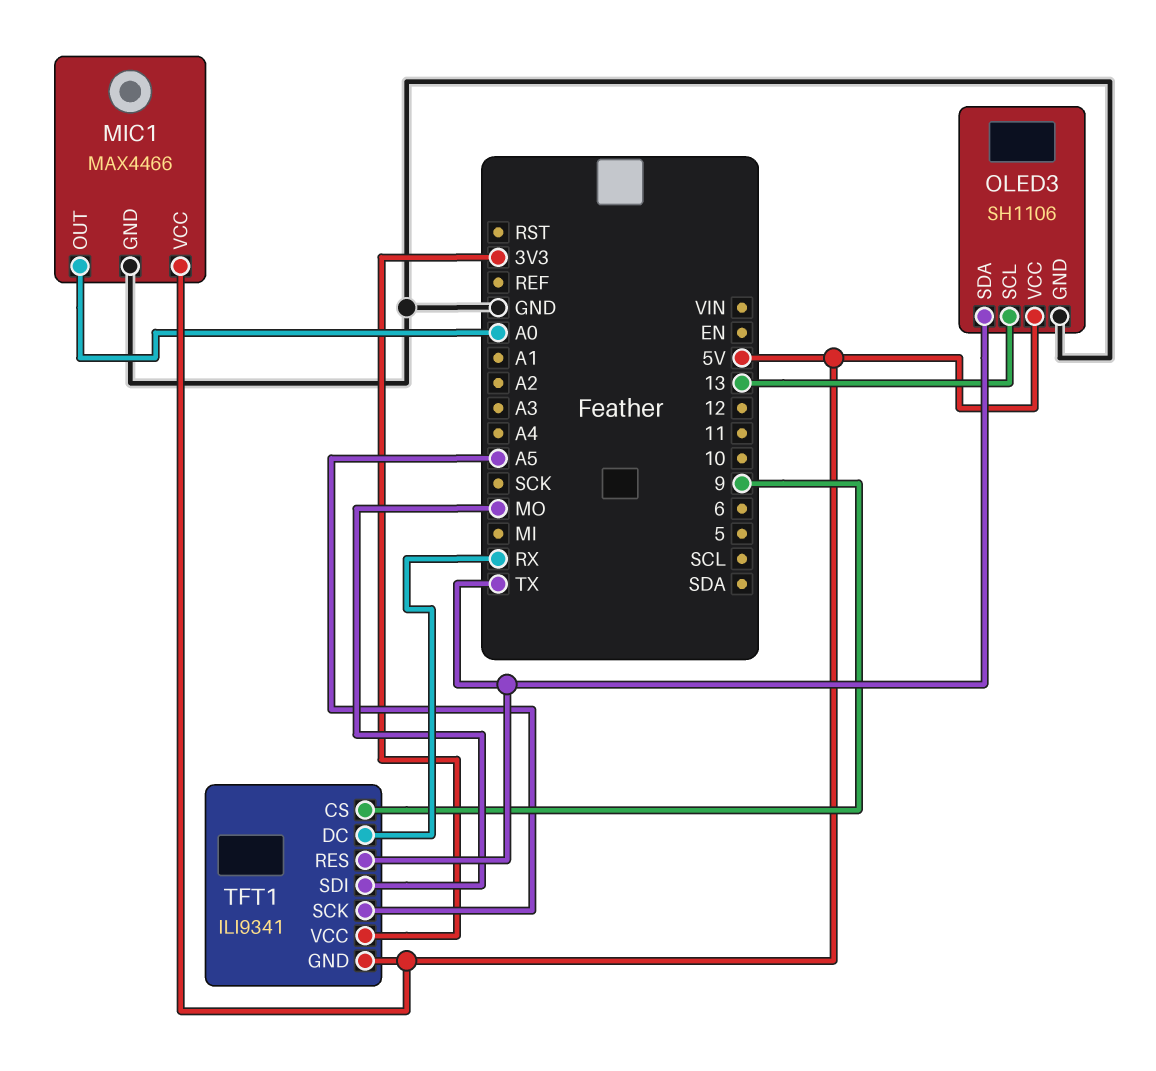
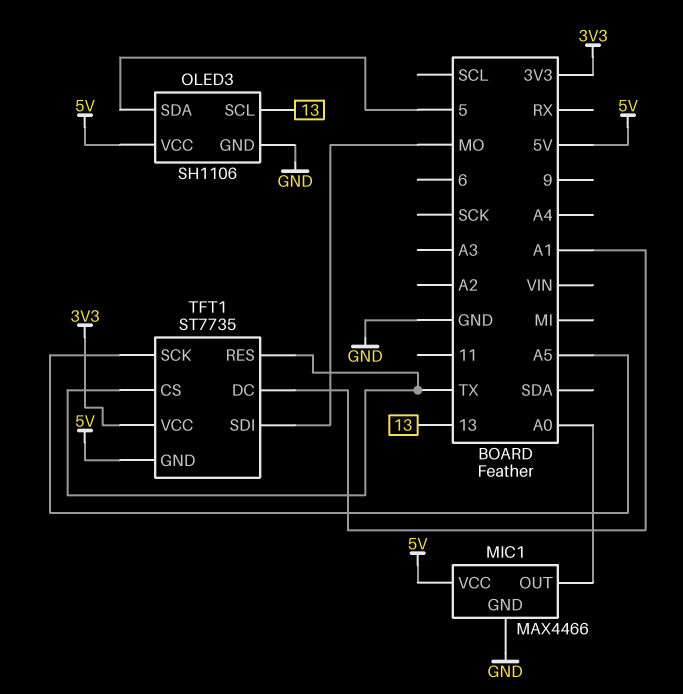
OLED3 pin SDA: TX -> 5
TFT1: ILI9341 -> ST7735
TFT1 pin CS: 9 -> TX
TFT1 pin DC: RX -> A1

